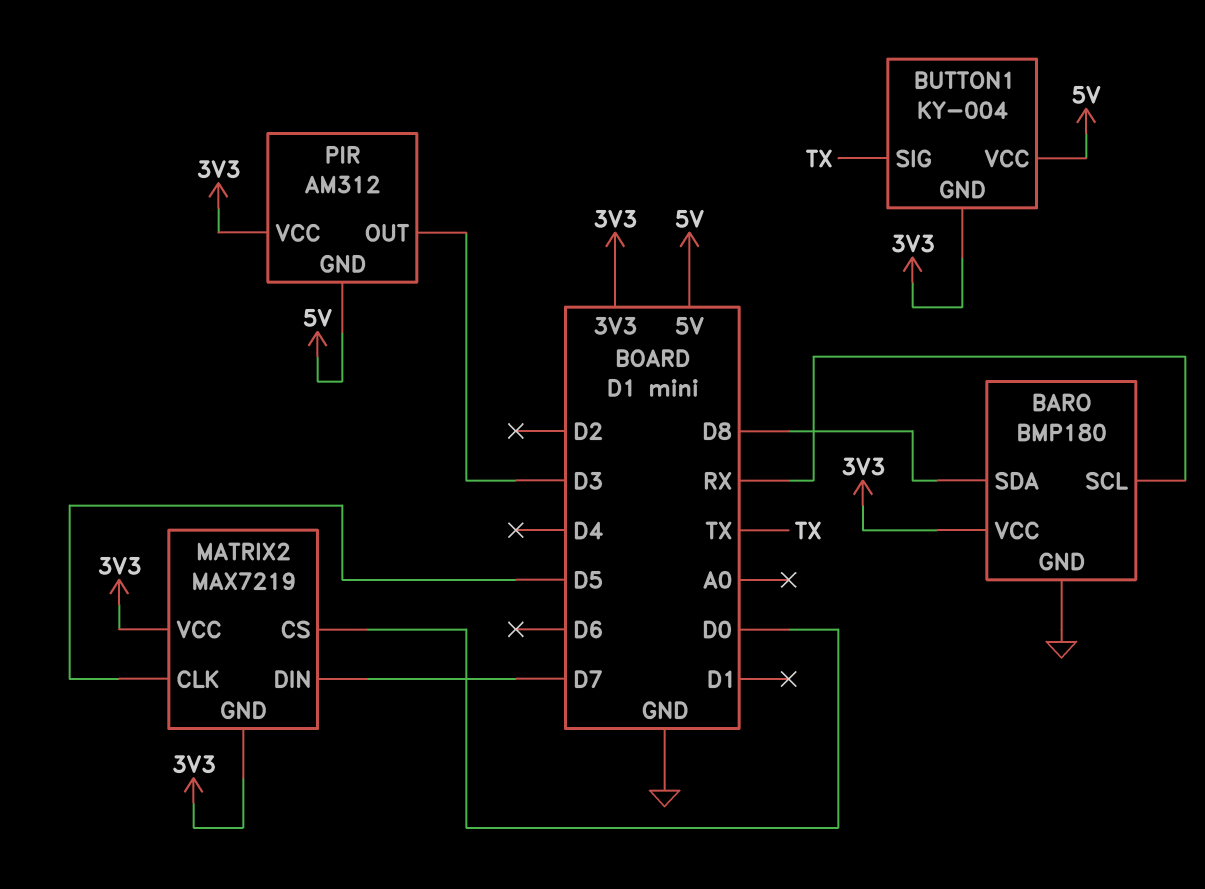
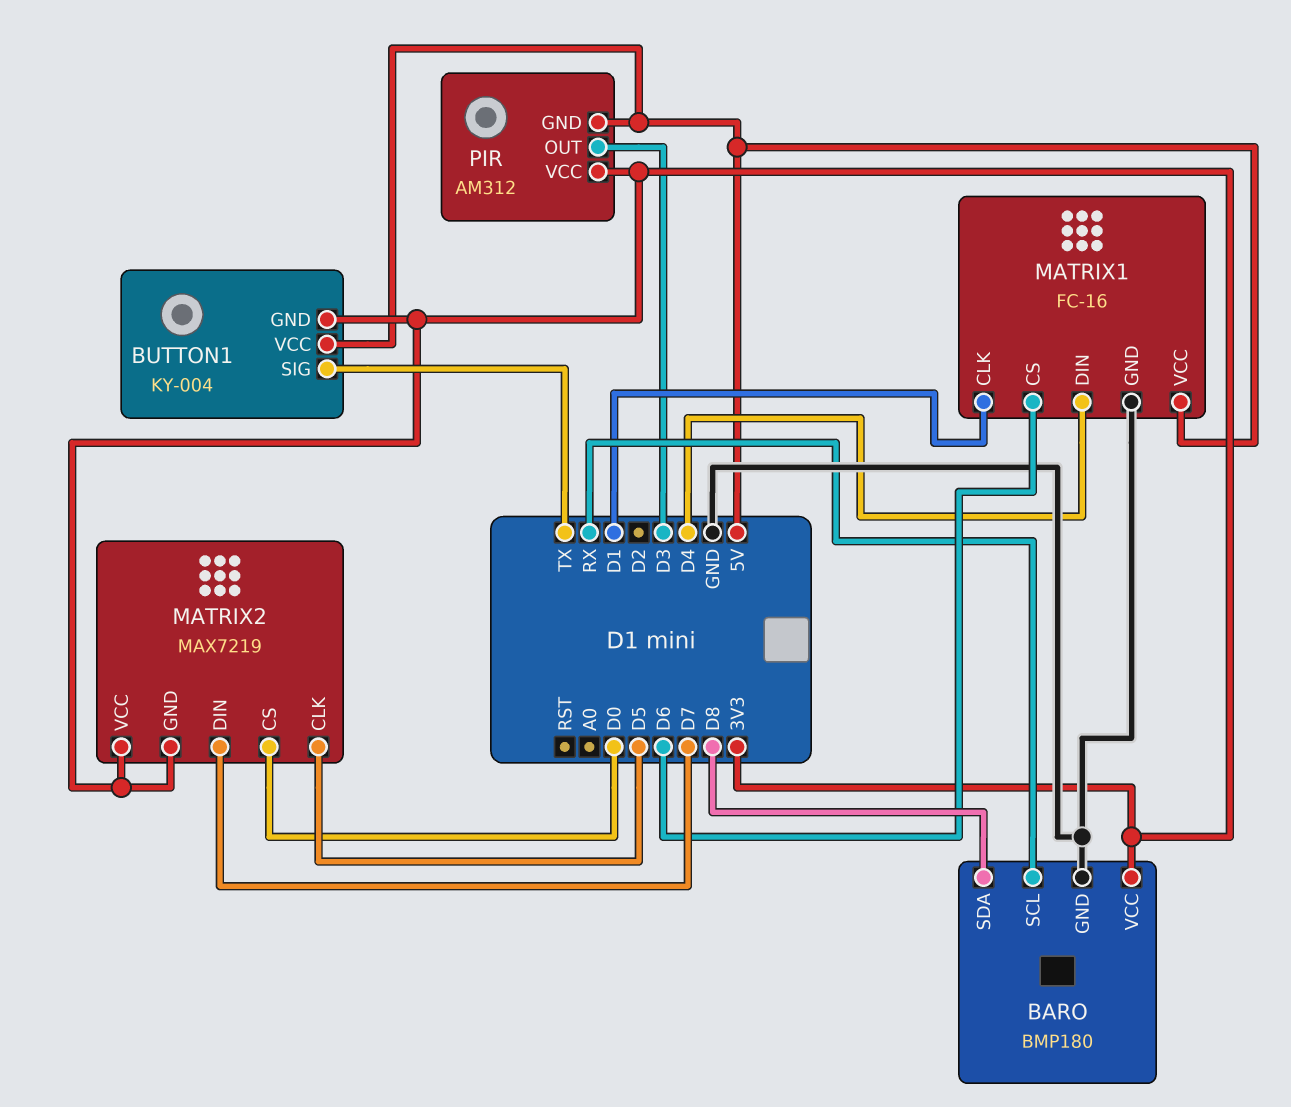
MATRIX1: none -> FC-16
MATRIX1 pin CLK: none -> D1
MATRIX1 pin CS: none -> D6
MATRIX1 pin DIN: none -> D4
MATRIX1 pin GND: none -> GND
MATRIX1 pin VCC: none -> 5V

